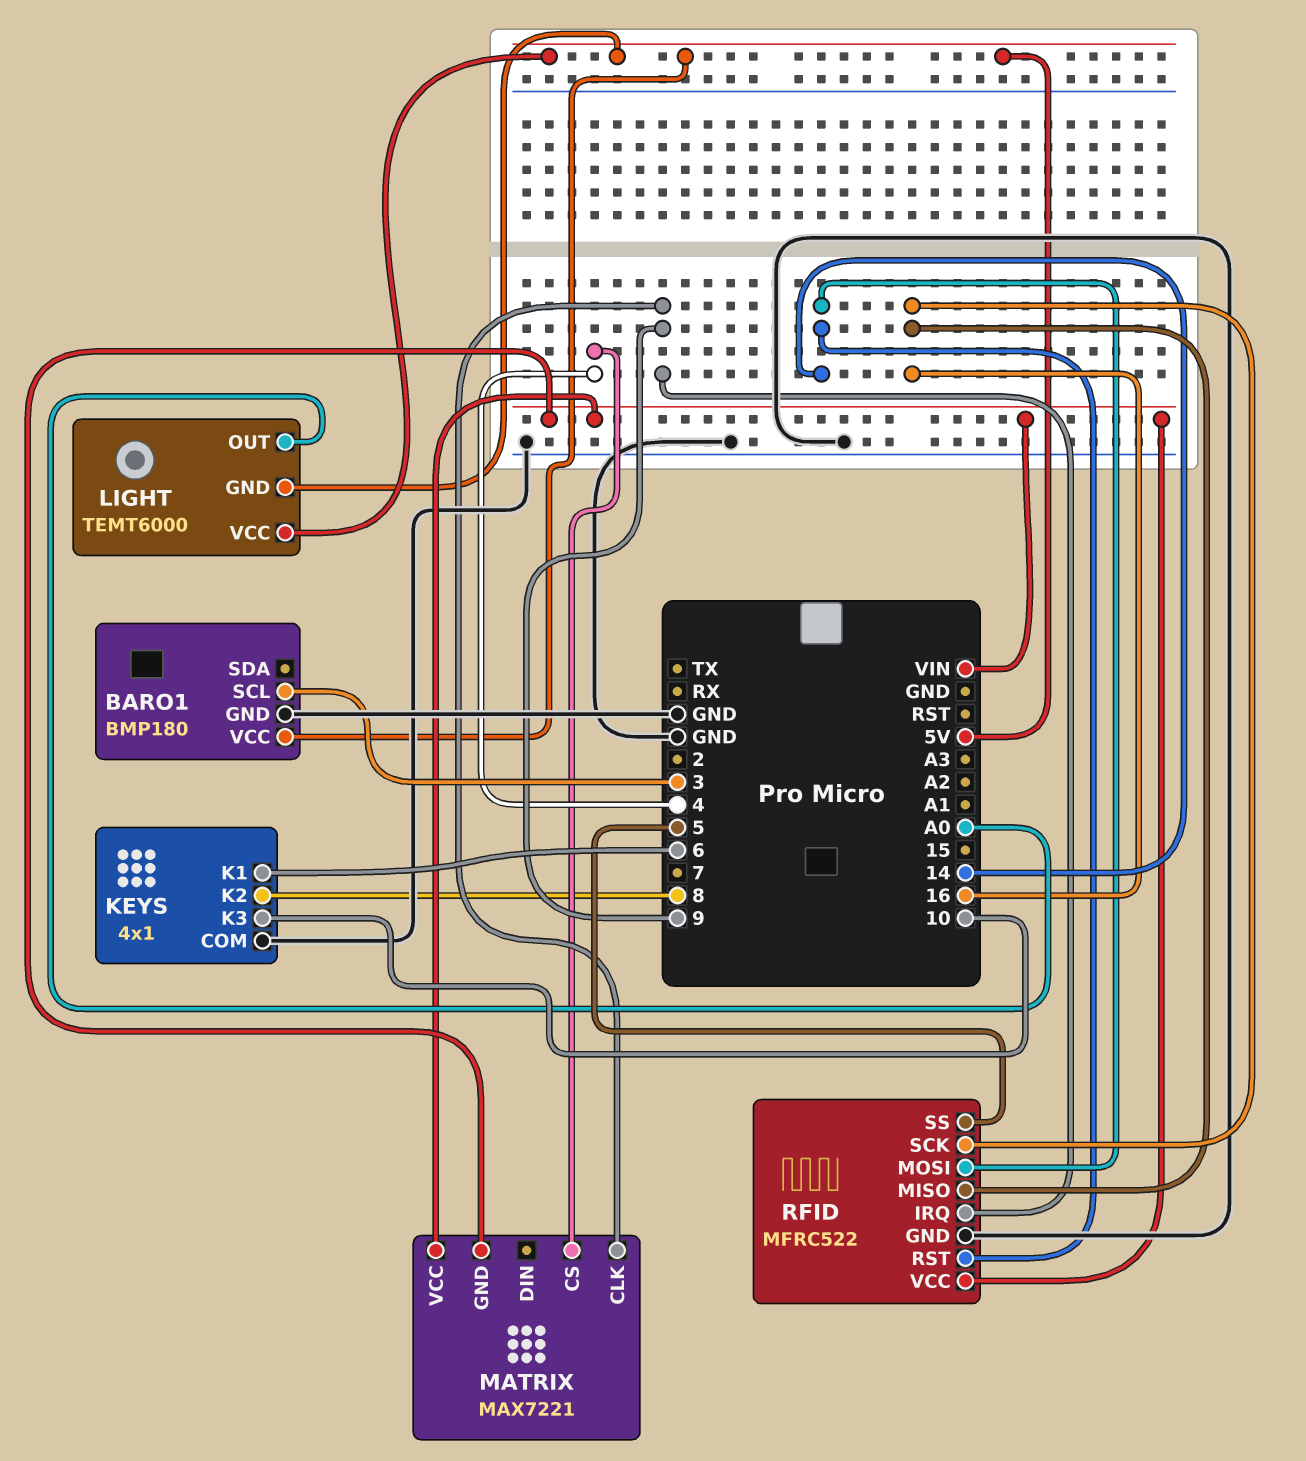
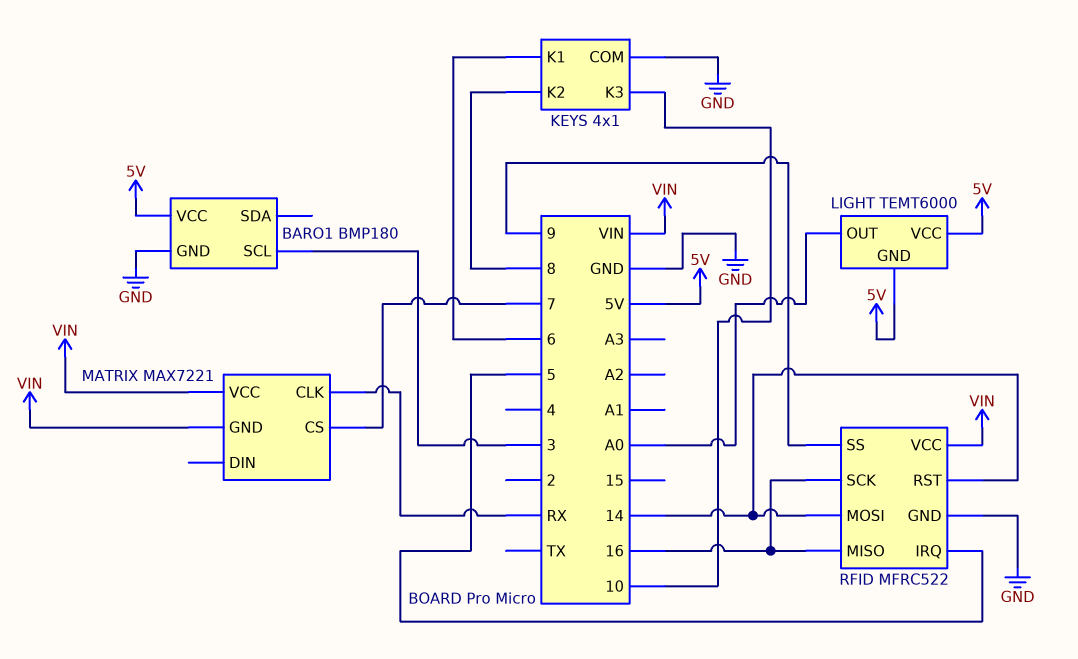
MATRIX pin CLK: 9 -> RX
MATRIX pin CS: 4 -> 7
RFID pin IRQ: 9 -> 5
RFID pin SS: 5 -> 9

